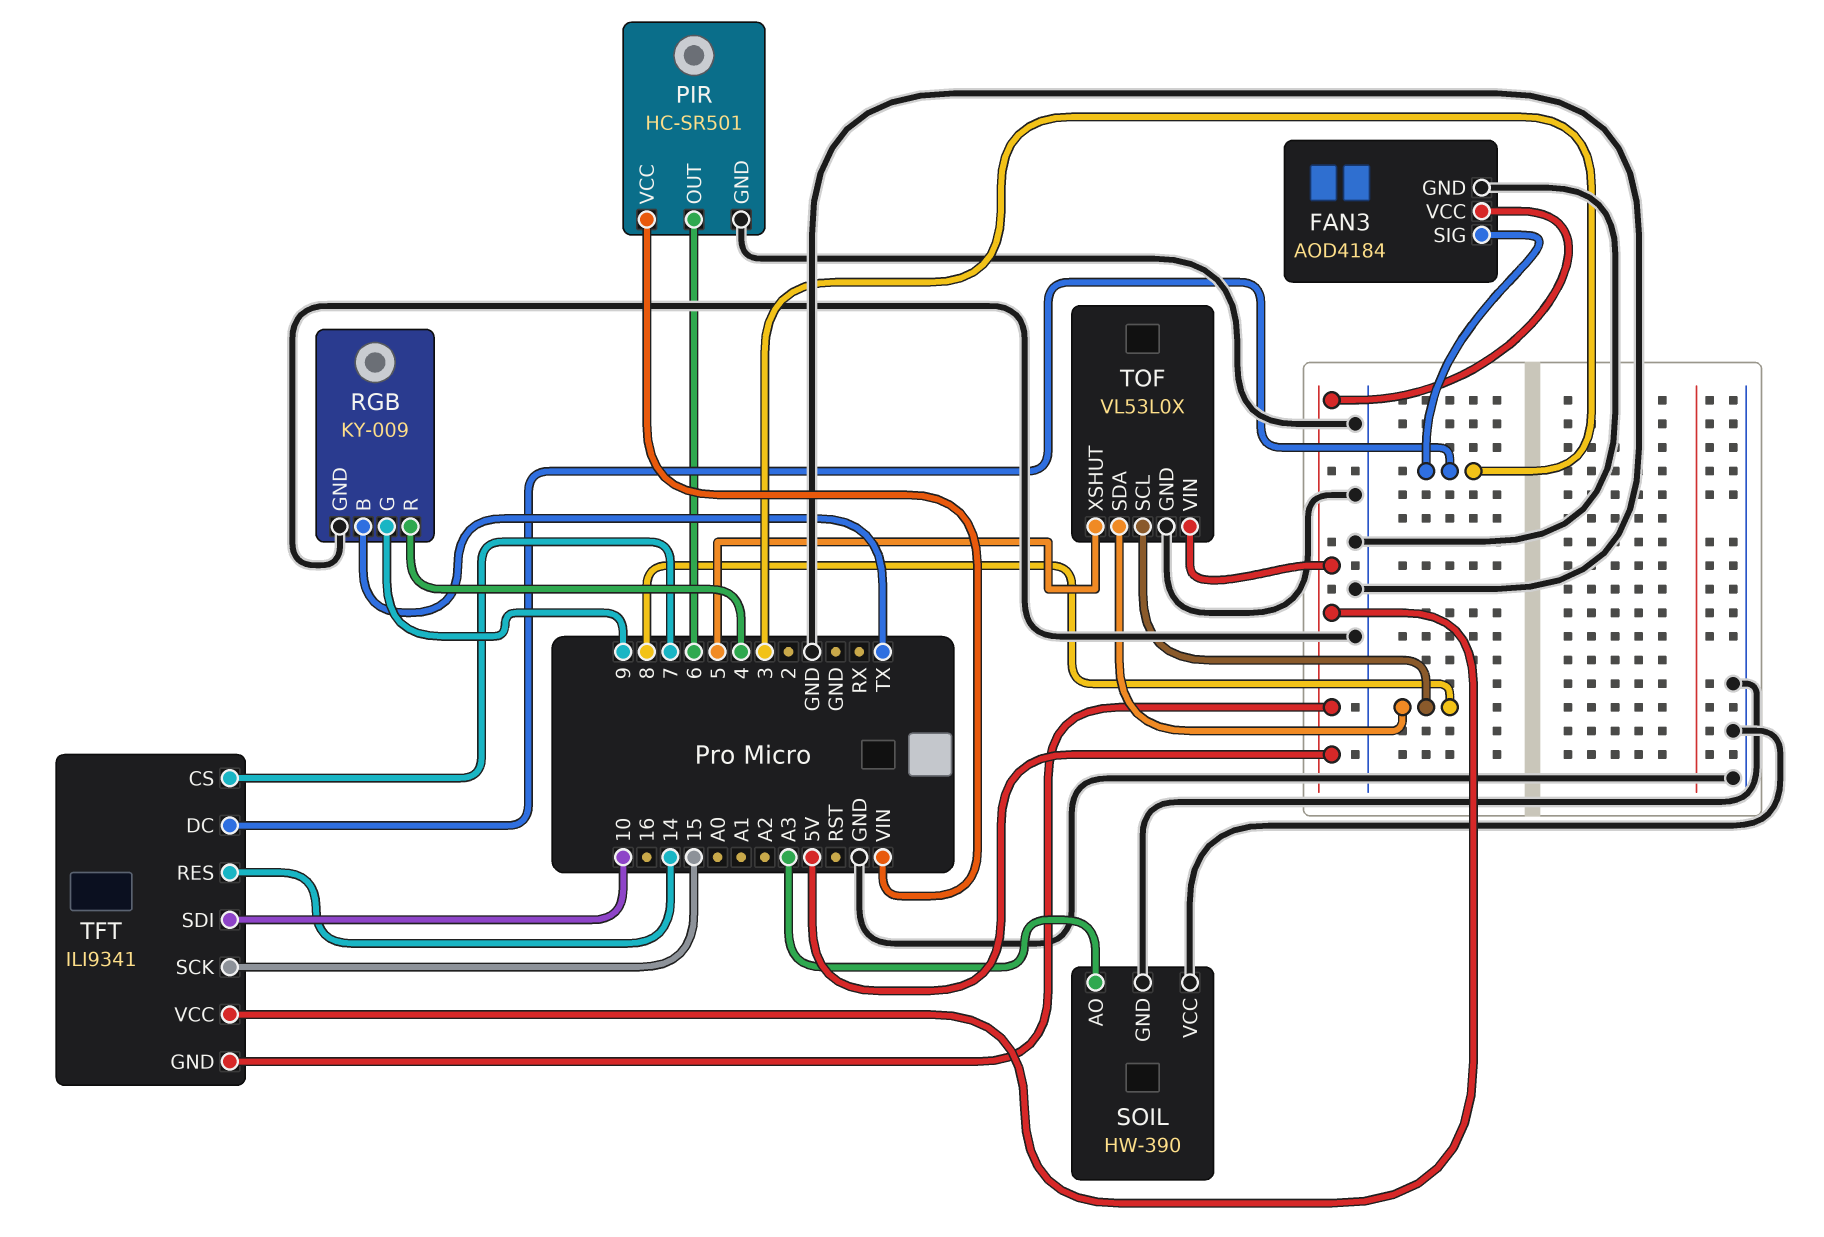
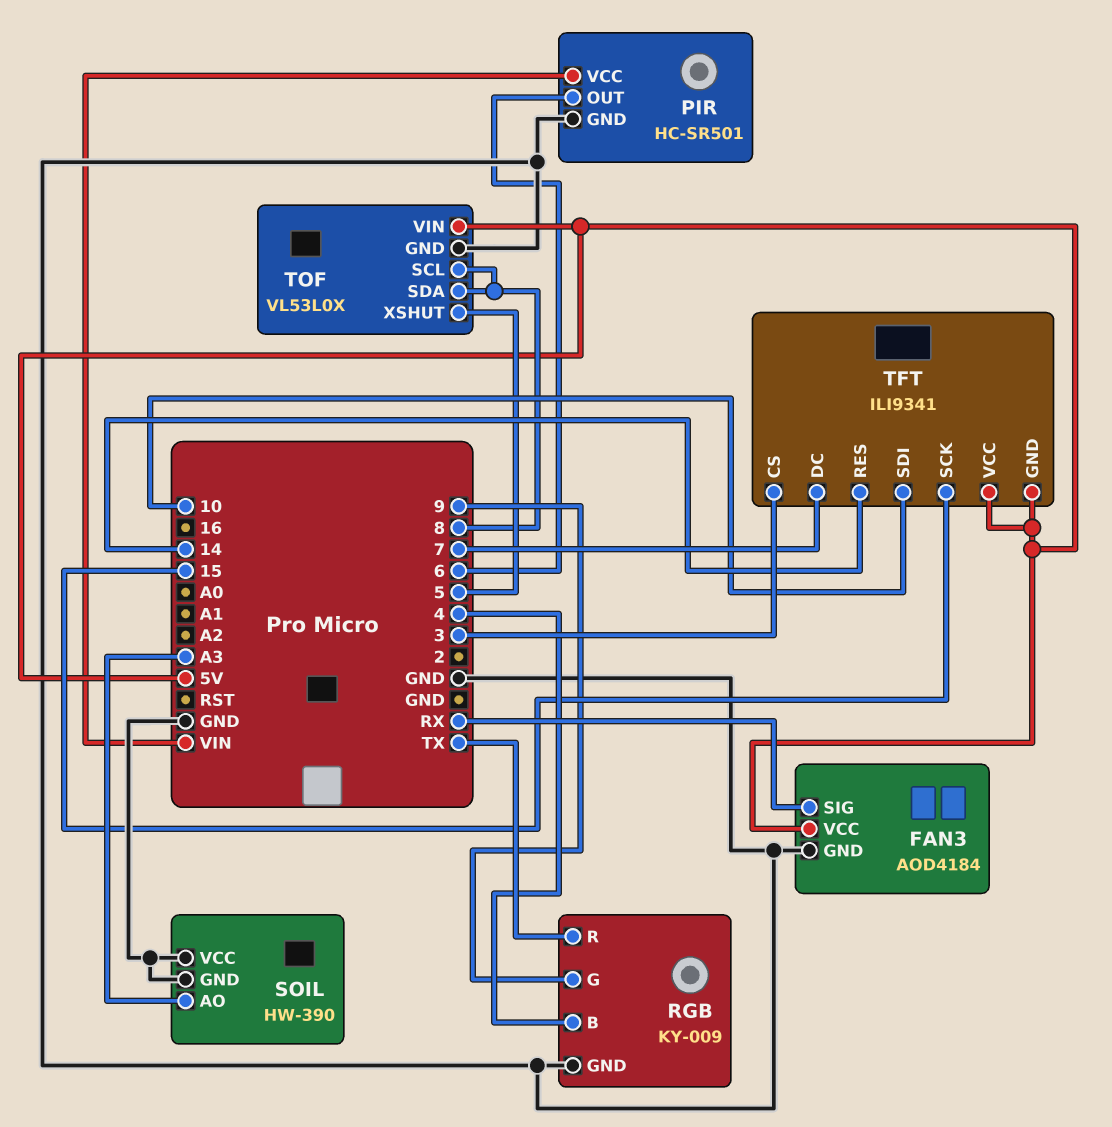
FAN3 pin SIG: 3 -> RX
RGB pin B: TX -> 4
RGB pin R: 4 -> TX
TFT pin CS: 7 -> 3
TFT pin DC: 3 -> 7

